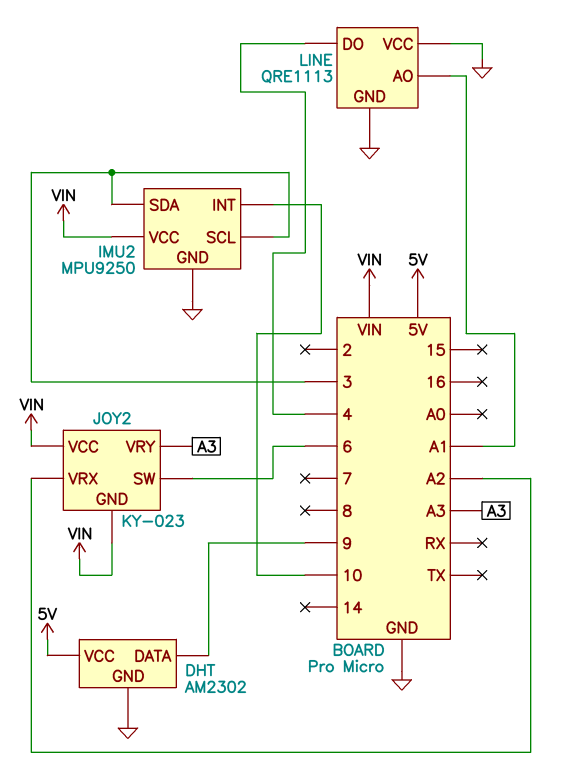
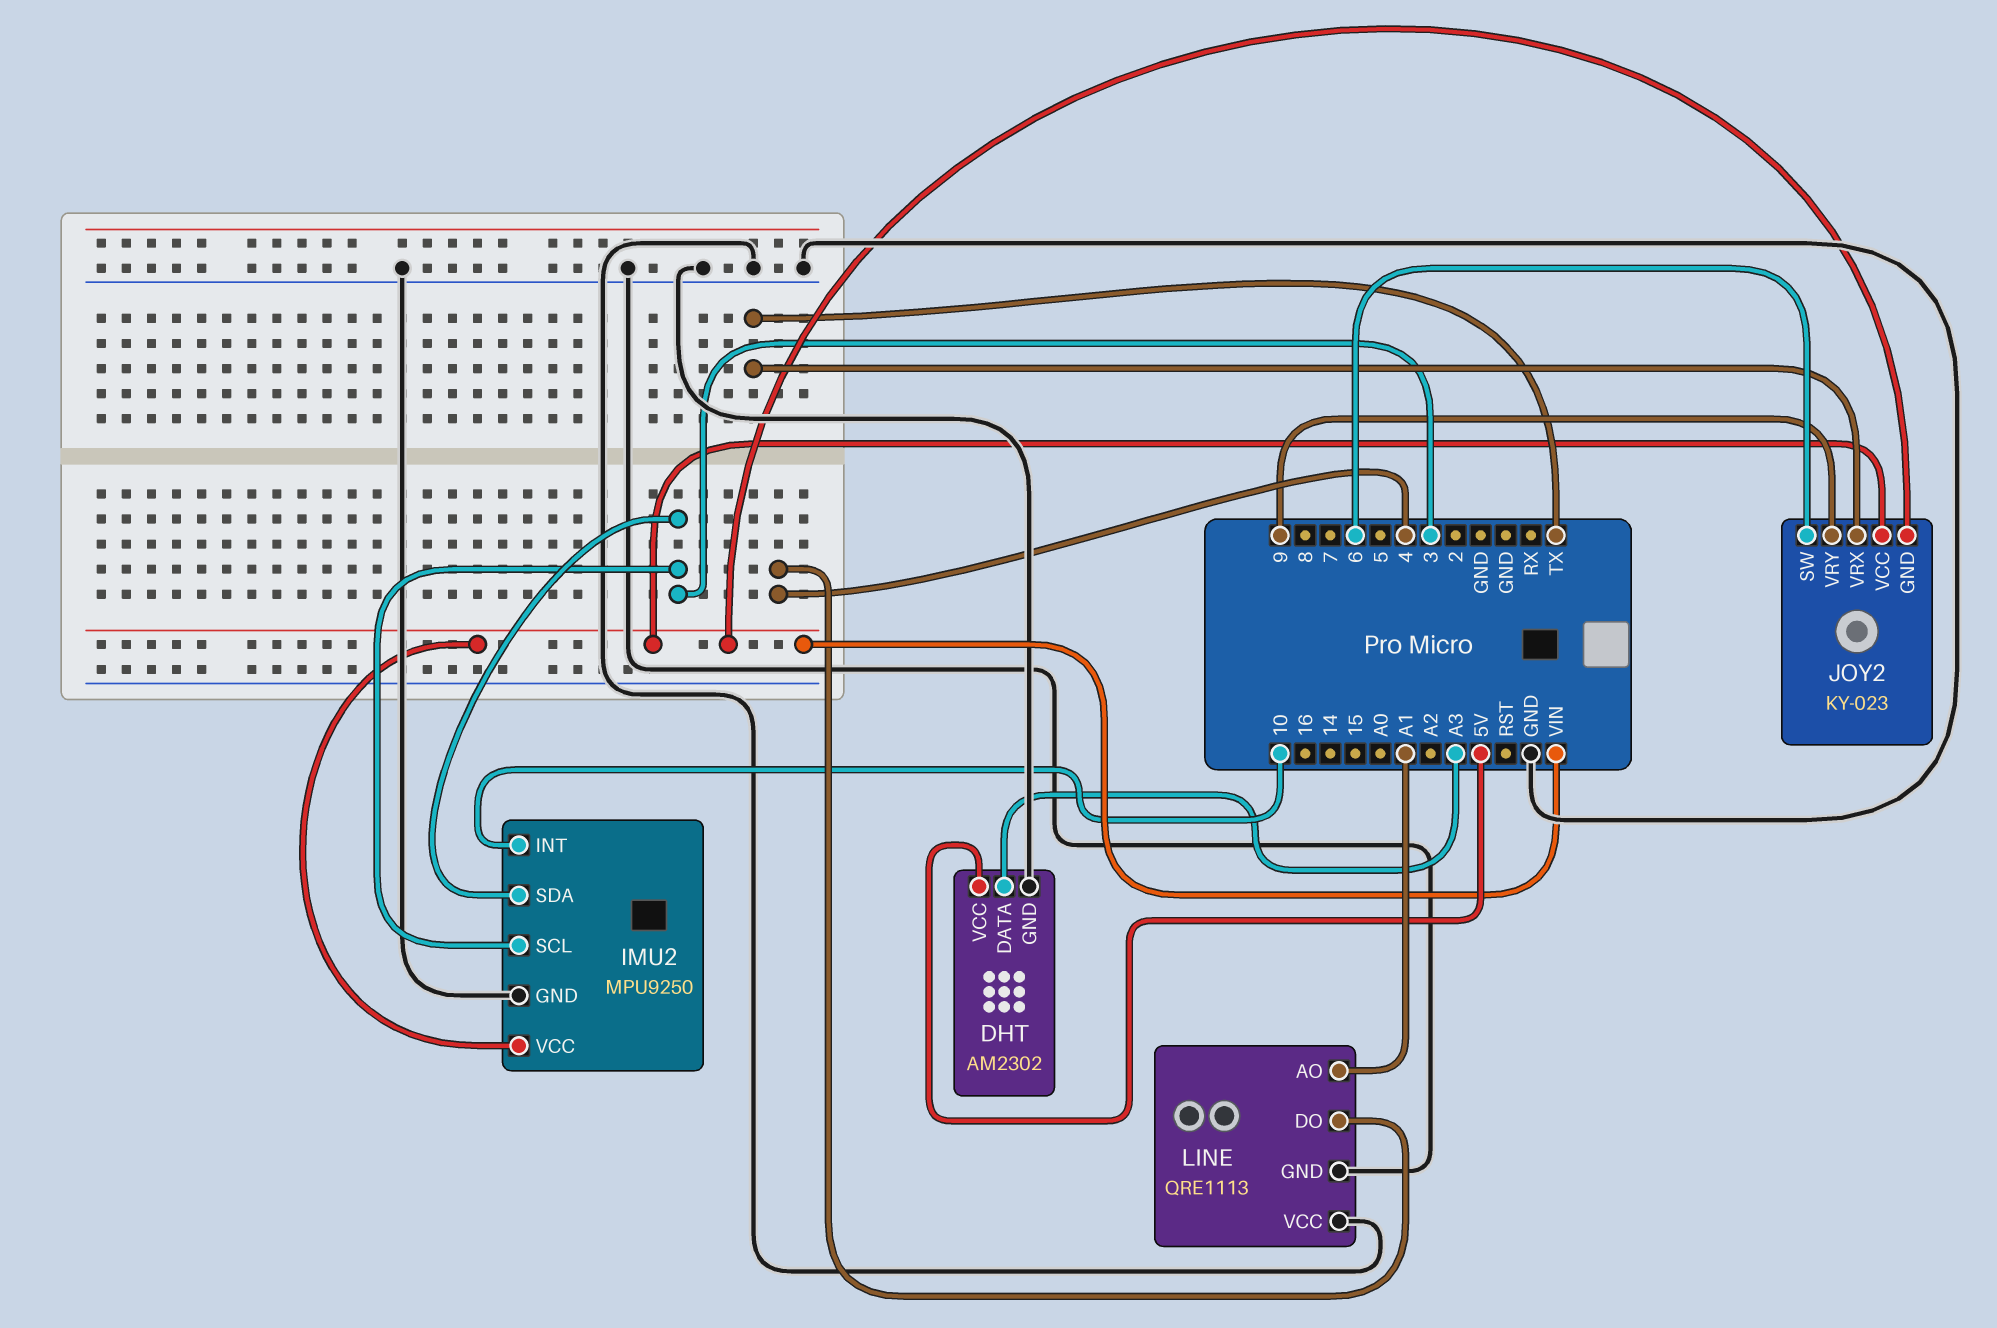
DHT pin DATA: 9 -> A3
JOY2 pin VRX: A2 -> TX
JOY2 pin VRY: A3 -> 9

